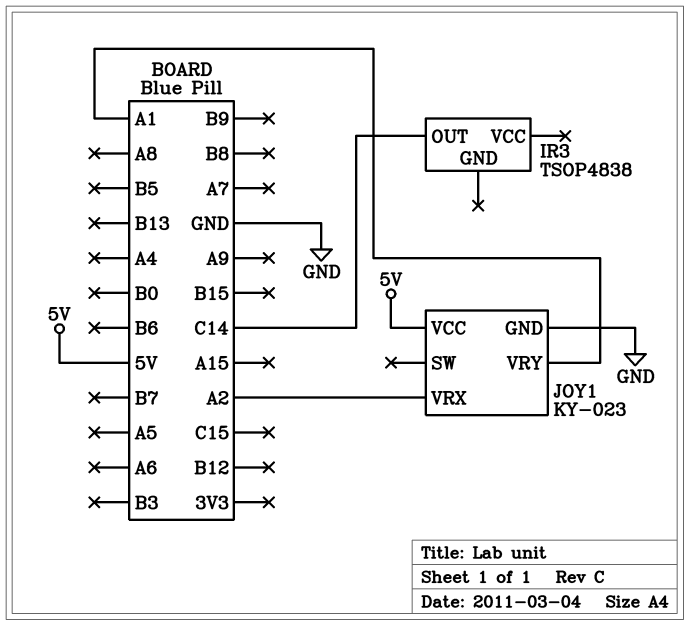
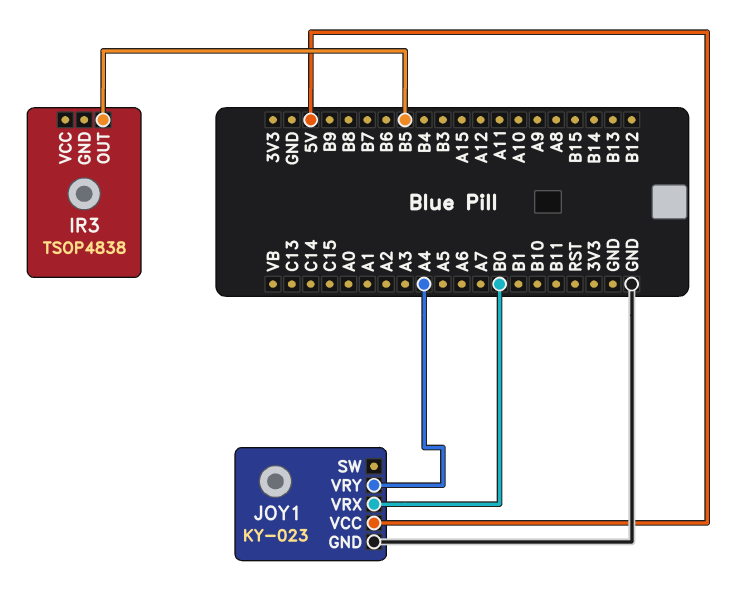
IR3 pin OUT: C14 -> B5
JOY1 pin VRX: A2 -> B0
JOY1 pin VRY: A1 -> A4

